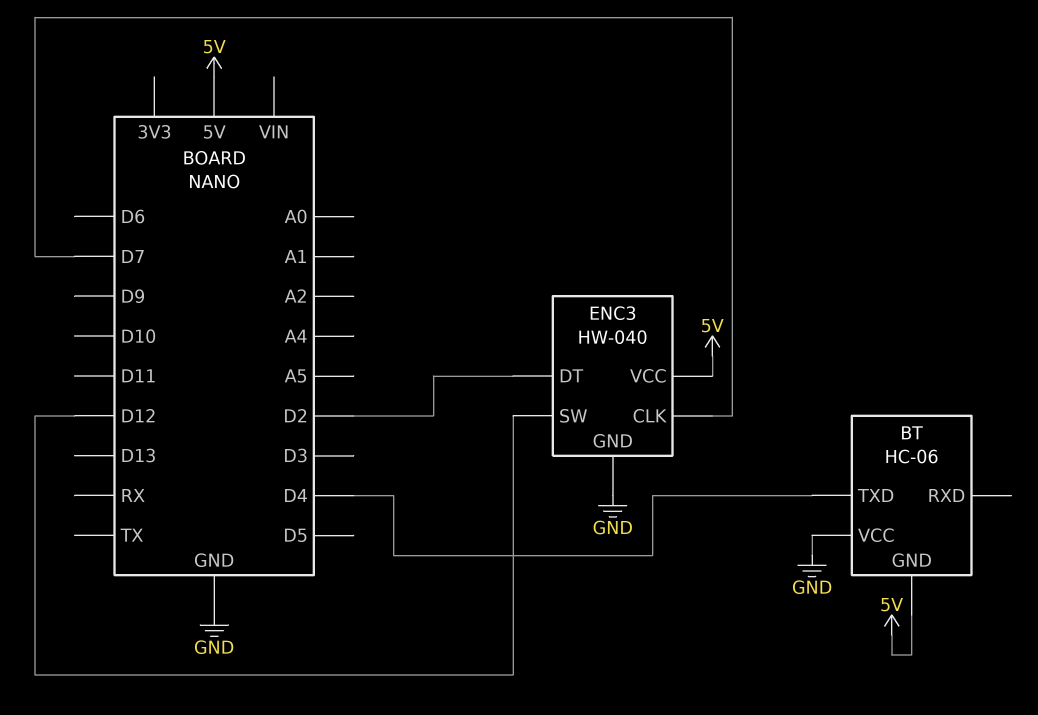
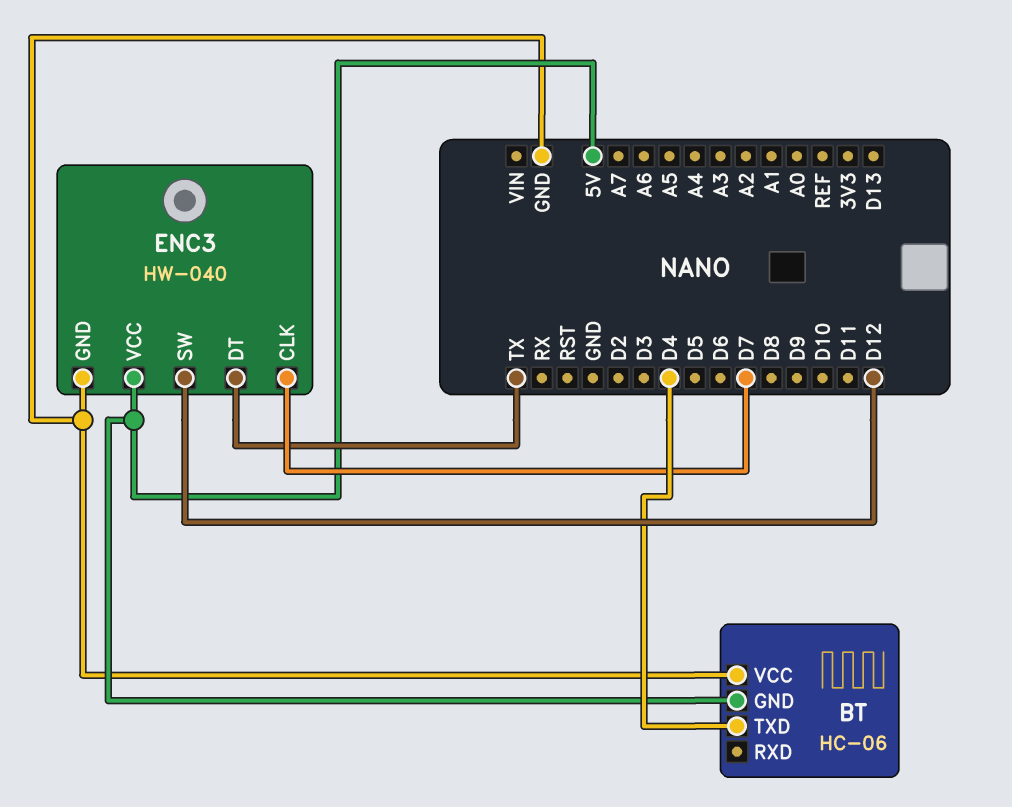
ENC3 pin DT: D2 -> TX

